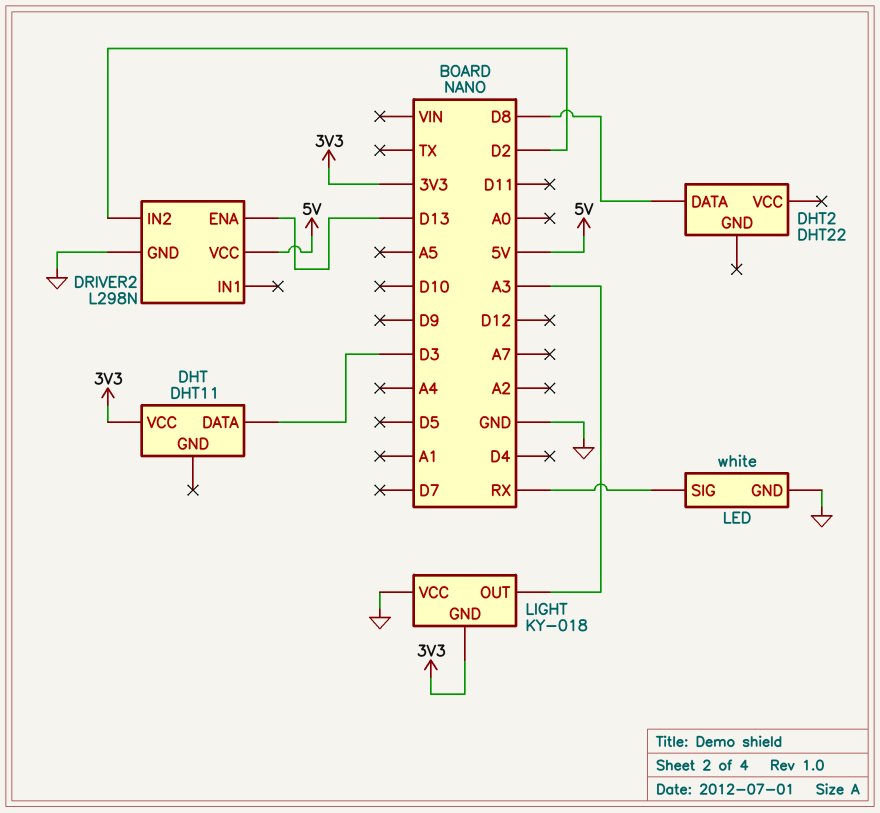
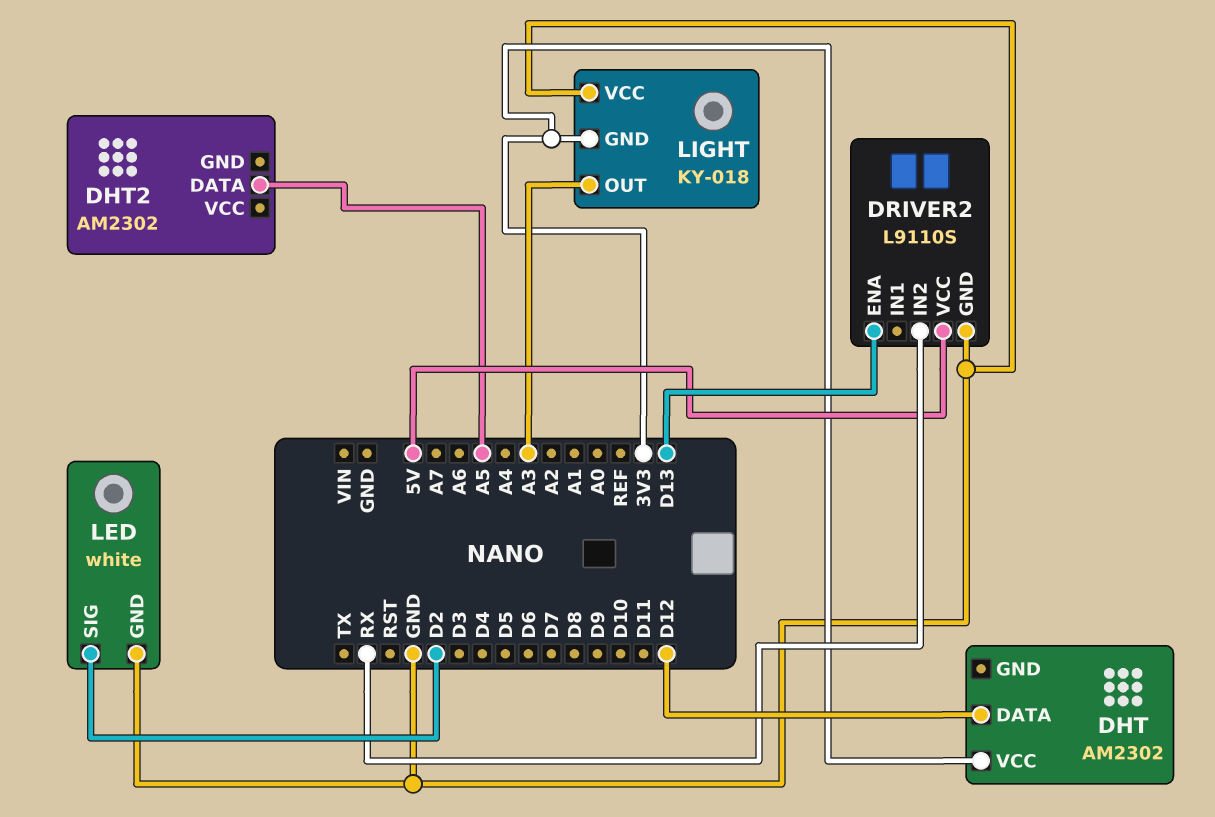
DHT: DHT11 -> AM2302
DHT pin DATA: D3 -> D12
DHT2: DHT22 -> AM2302
DHT2 pin DATA: D8 -> A5
DRIVER2: L298N -> L9110S
DRIVER2 pin IN2: D2 -> RX
LED pin SIG: RX -> D2

